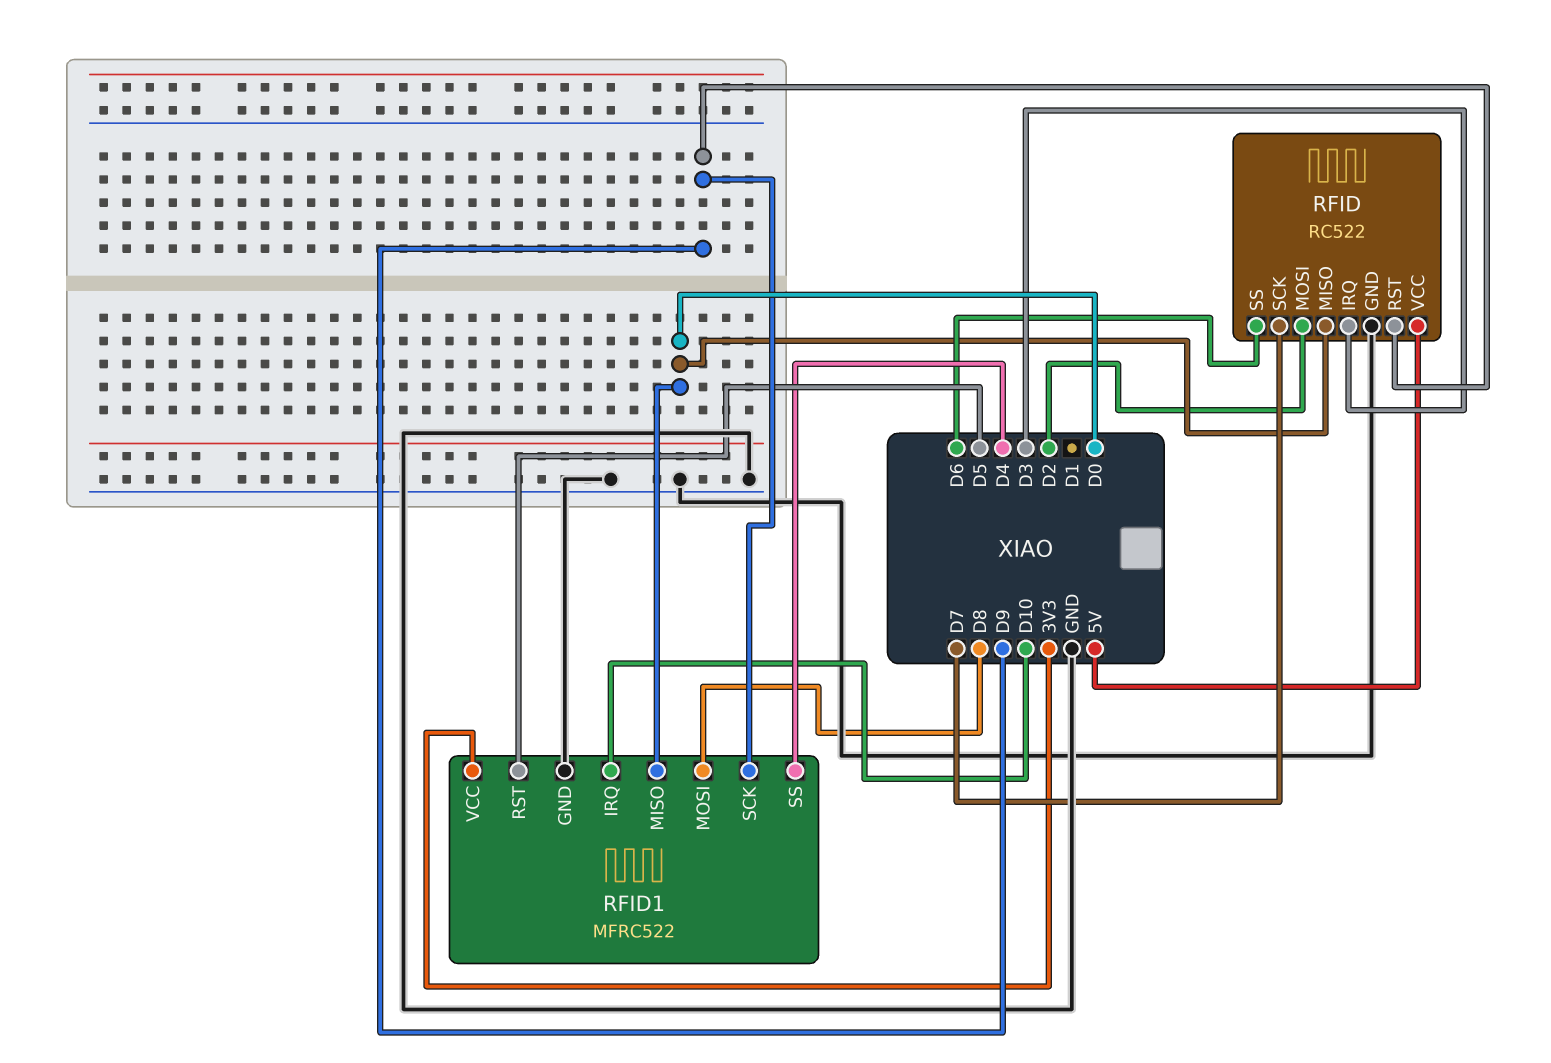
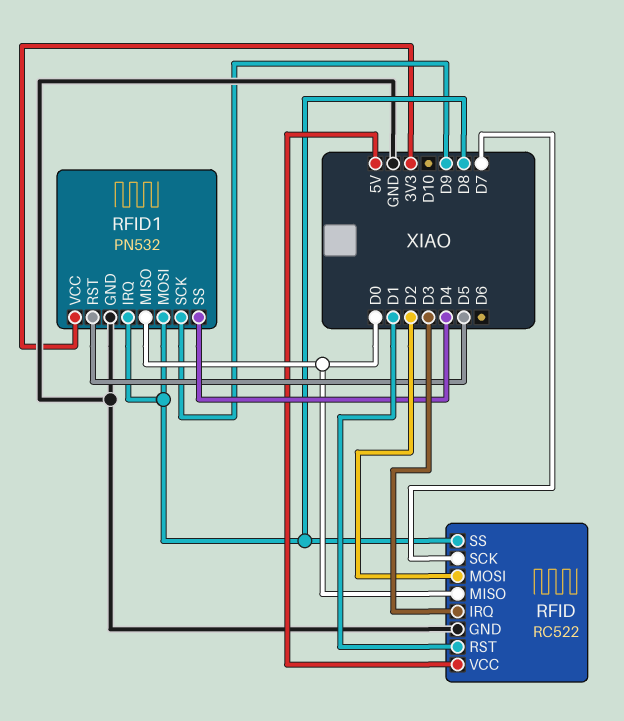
RFID pin RST: D9 -> D1
RFID pin SS: D6 -> D8
RFID1: MFRC522 -> PN532
RFID1 pin IRQ: D10 -> D8

